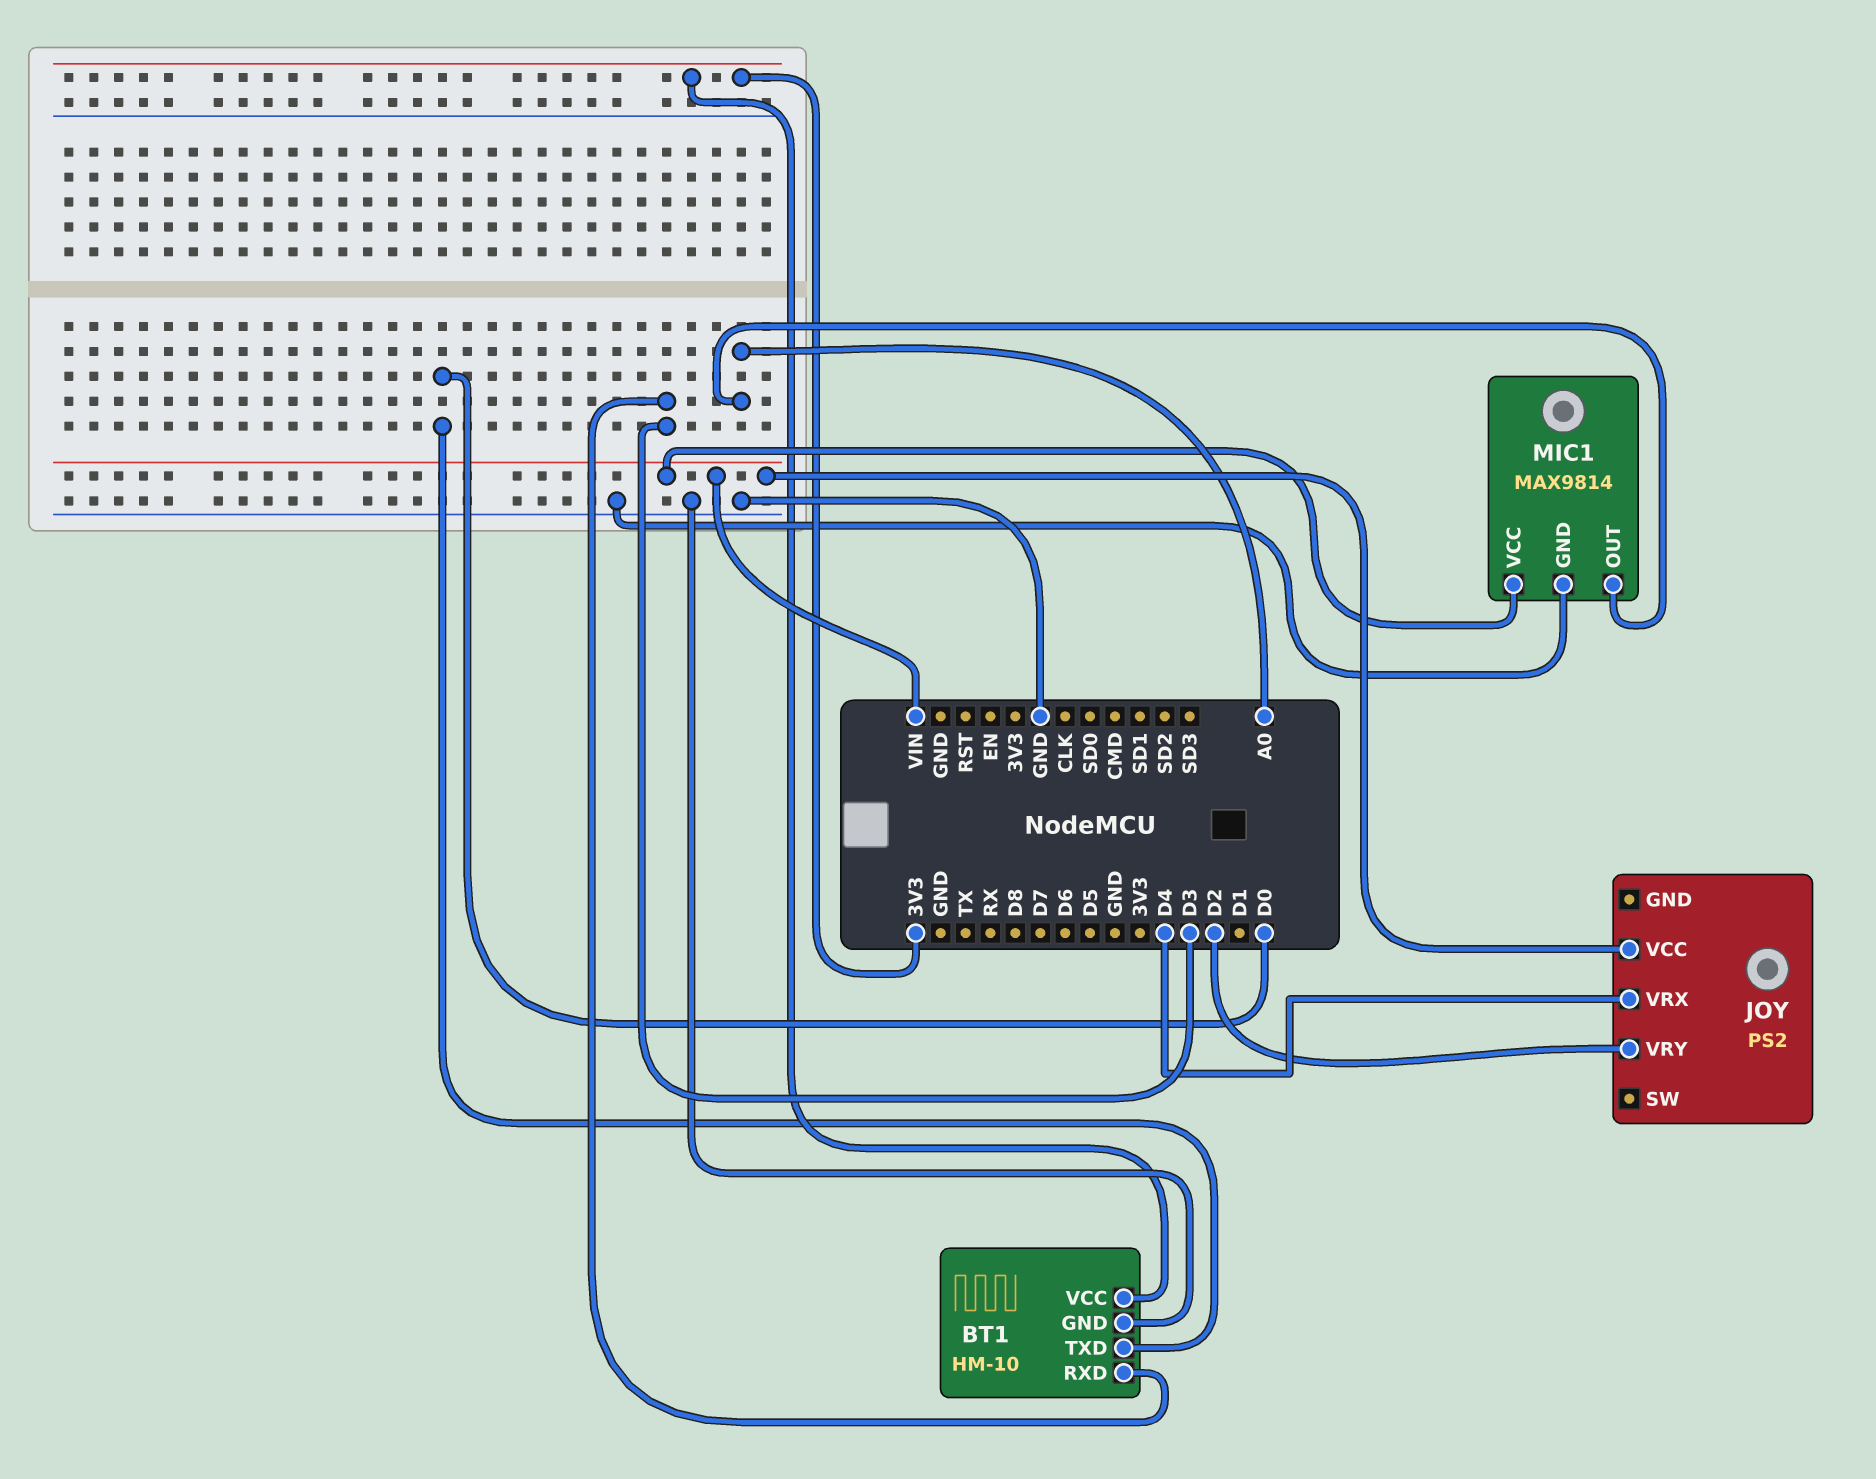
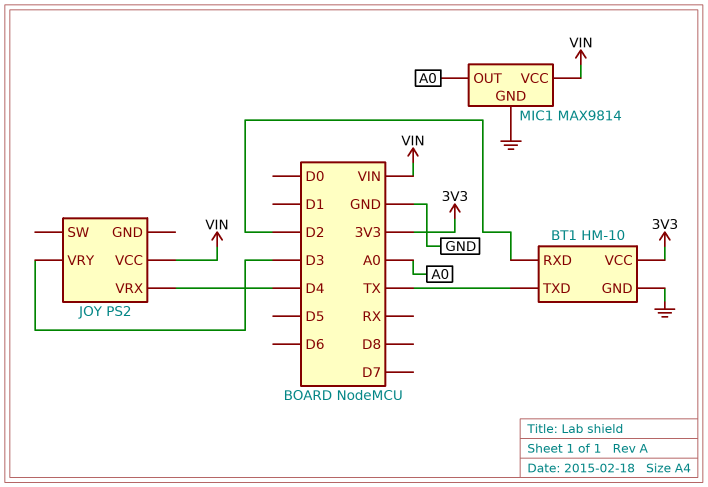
BT1 pin RXD: D3 -> D2
BT1 pin TXD: D0 -> TX
JOY pin VRY: D2 -> D3

